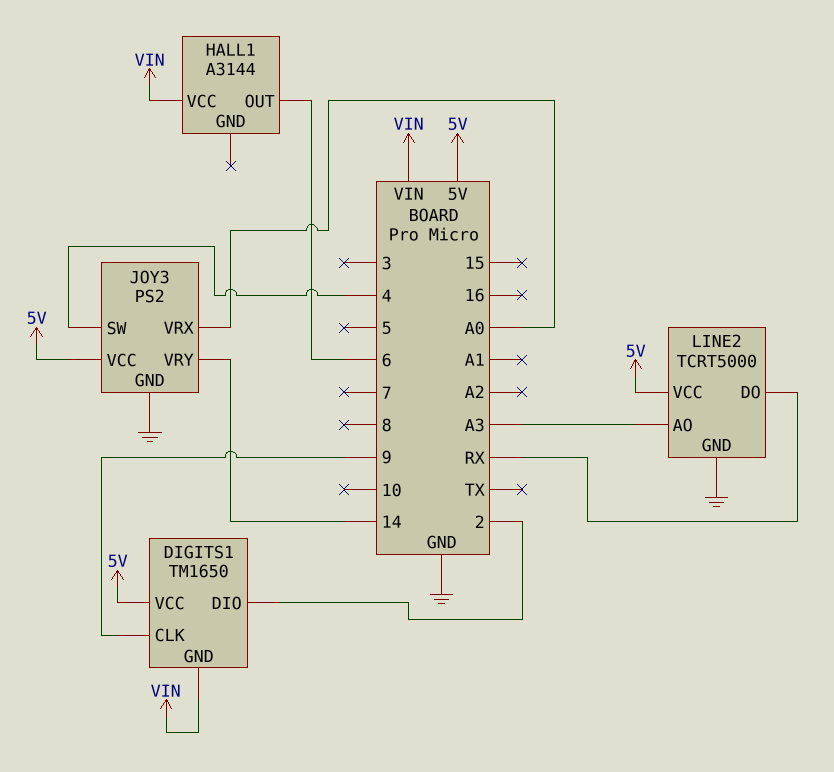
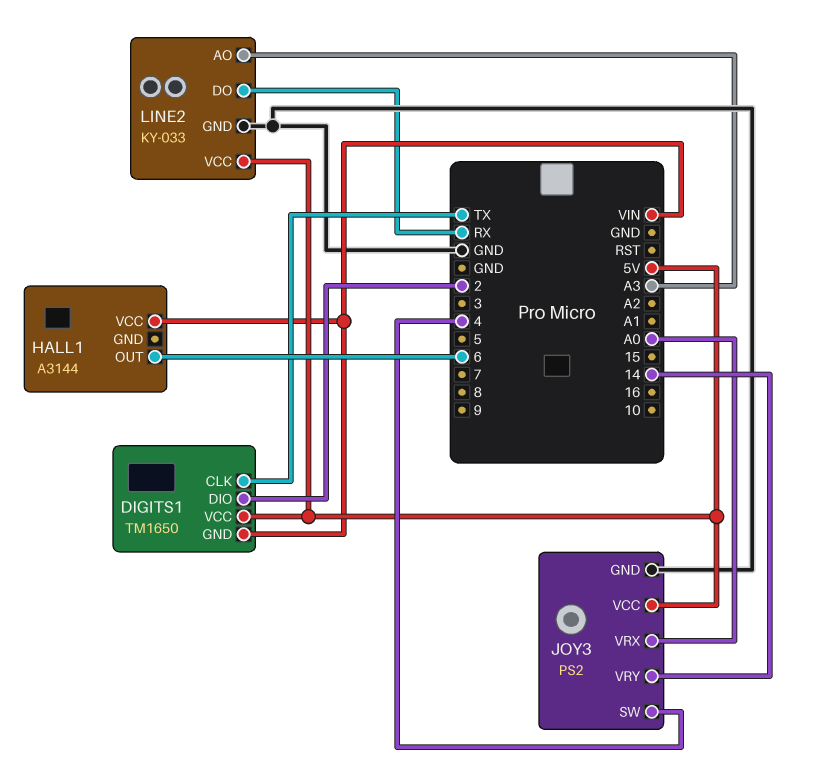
DIGITS1 pin CLK: 9 -> TX
LINE2: TCRT5000 -> KY-033

